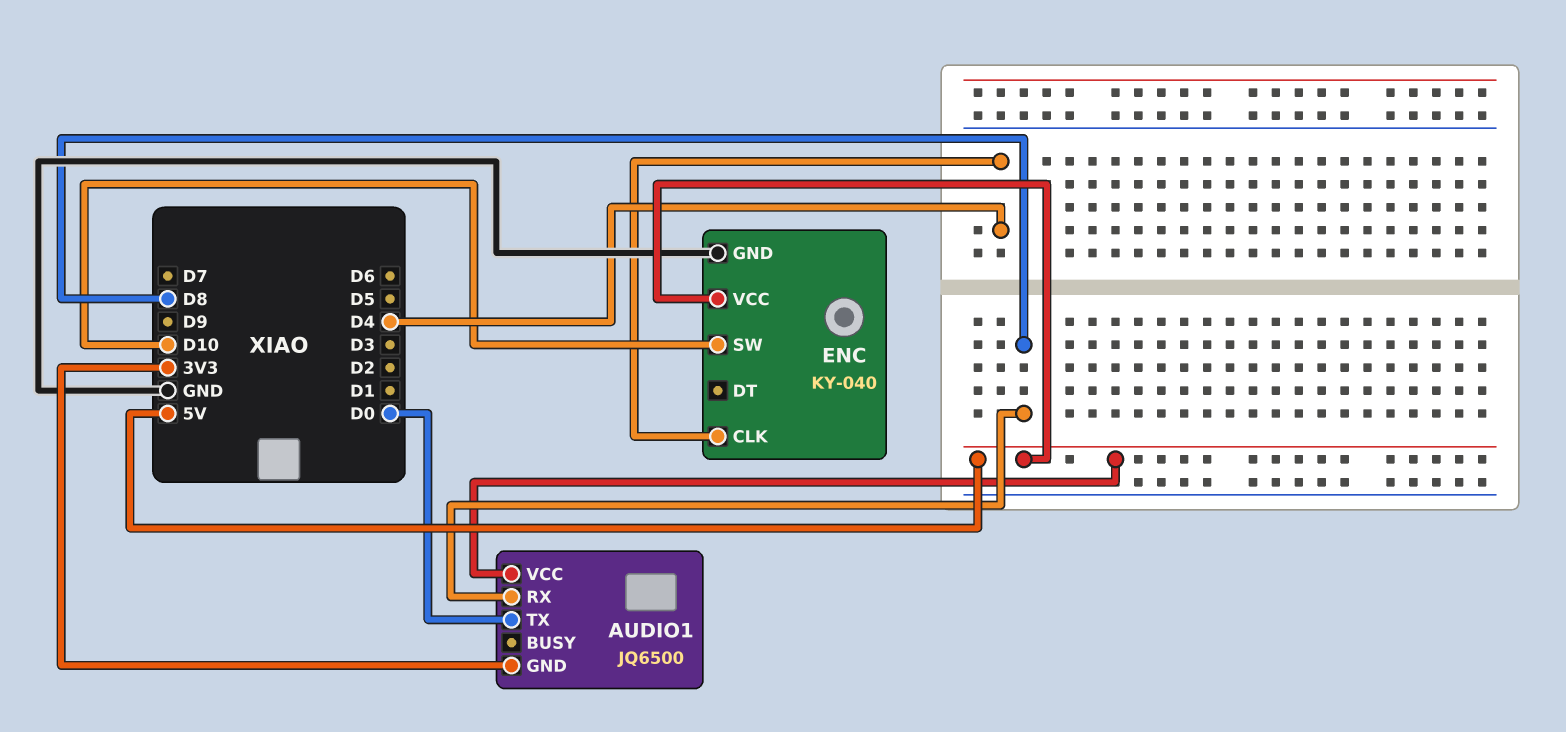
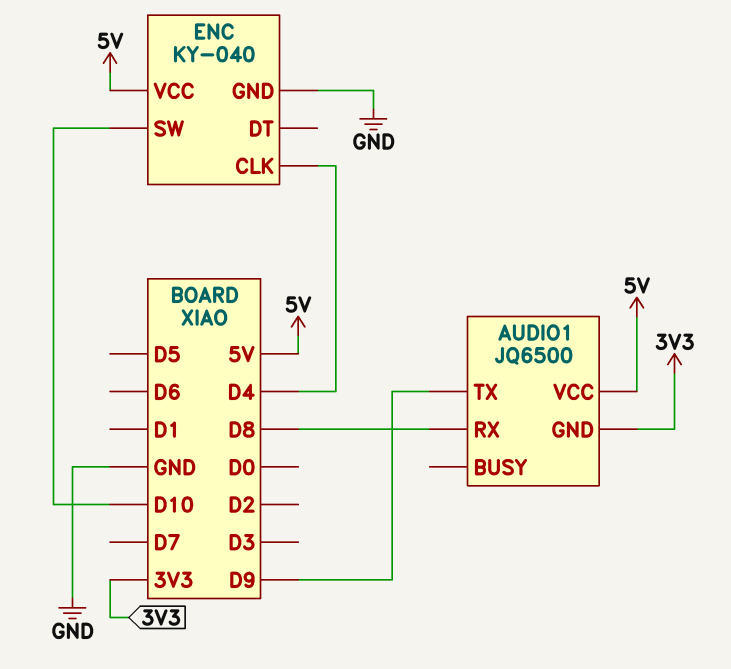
AUDIO1 pin TX: D0 -> D9

